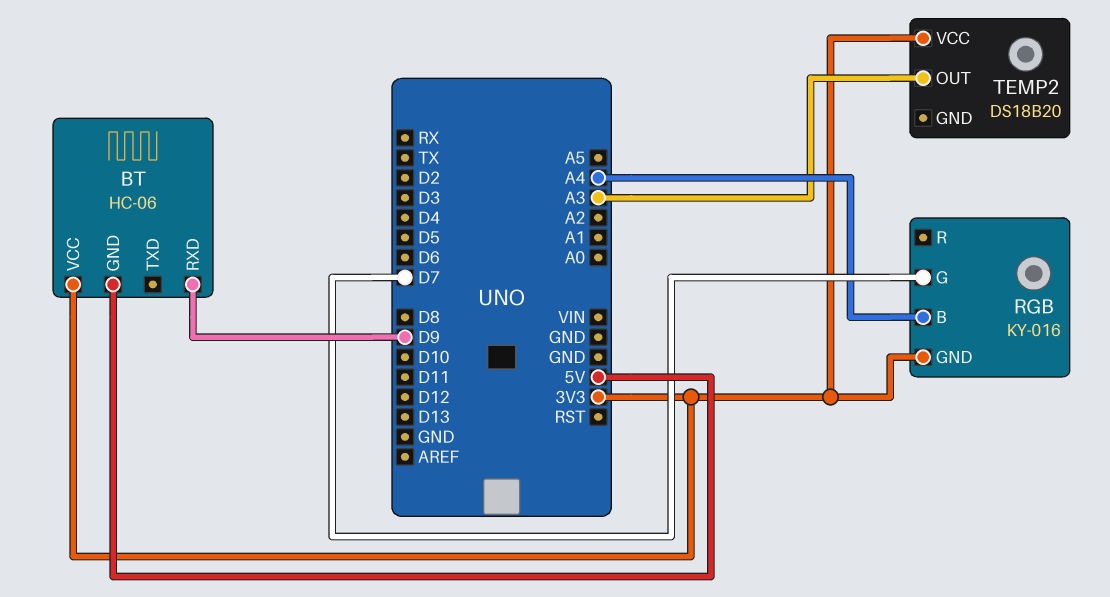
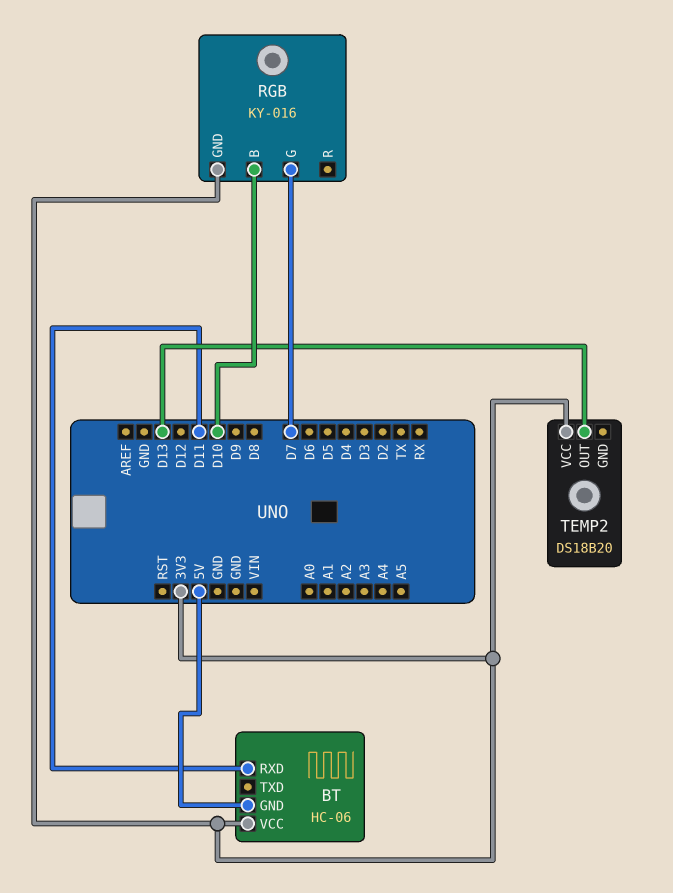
BT pin RXD: D9 -> D11
RGB pin B: A4 -> D10
TEMP2 pin OUT: A3 -> D13

